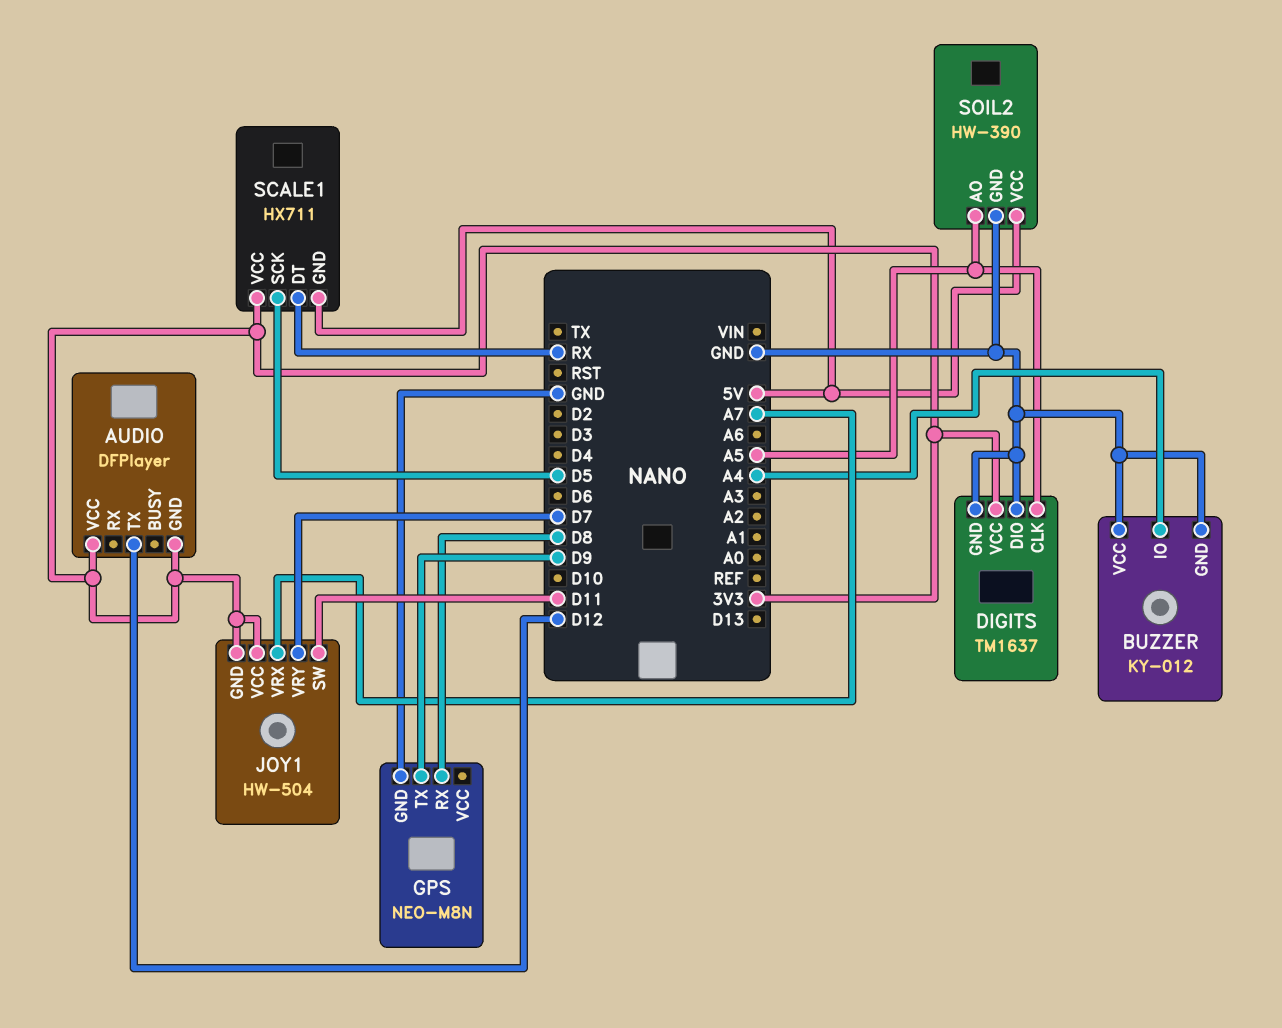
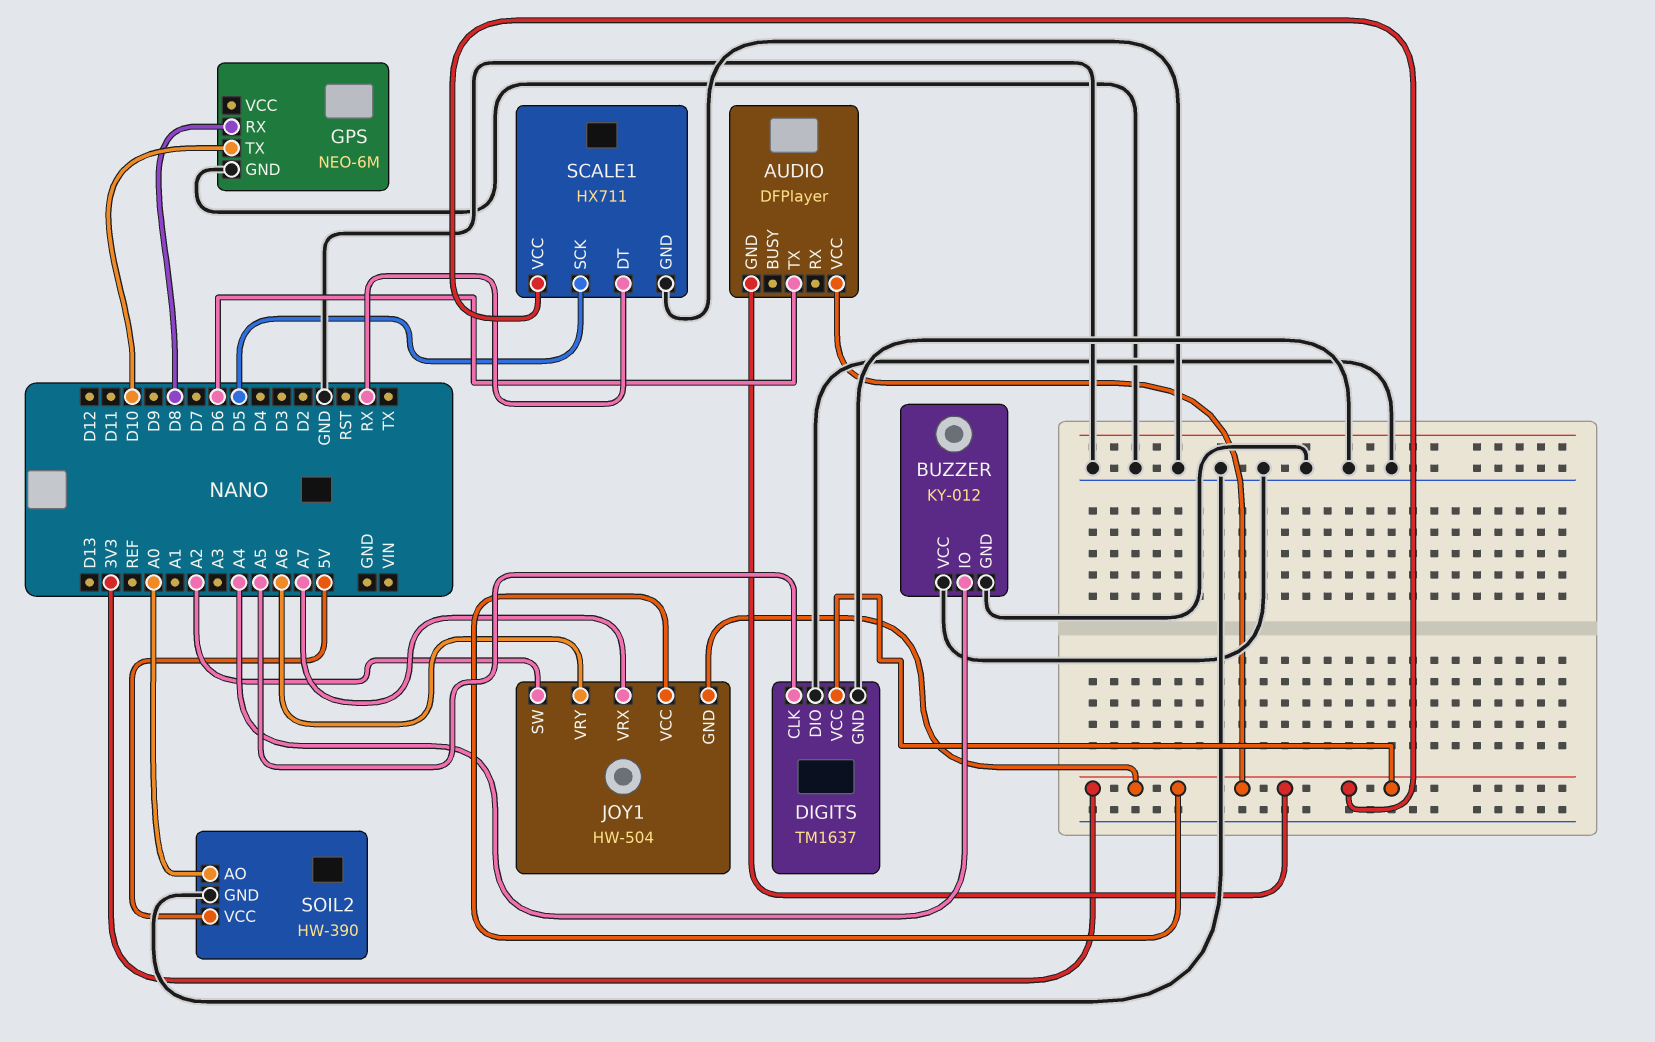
AUDIO pin TX: D12 -> D6
GPS: NEO-M8N -> NEO-6M
GPS pin TX: D9 -> D10
JOY1 pin SW: D11 -> A2
JOY1 pin VRY: D7 -> A6
SCALE1 pin GND: 5V -> GND
SOIL2 pin AO: A5 -> A0

